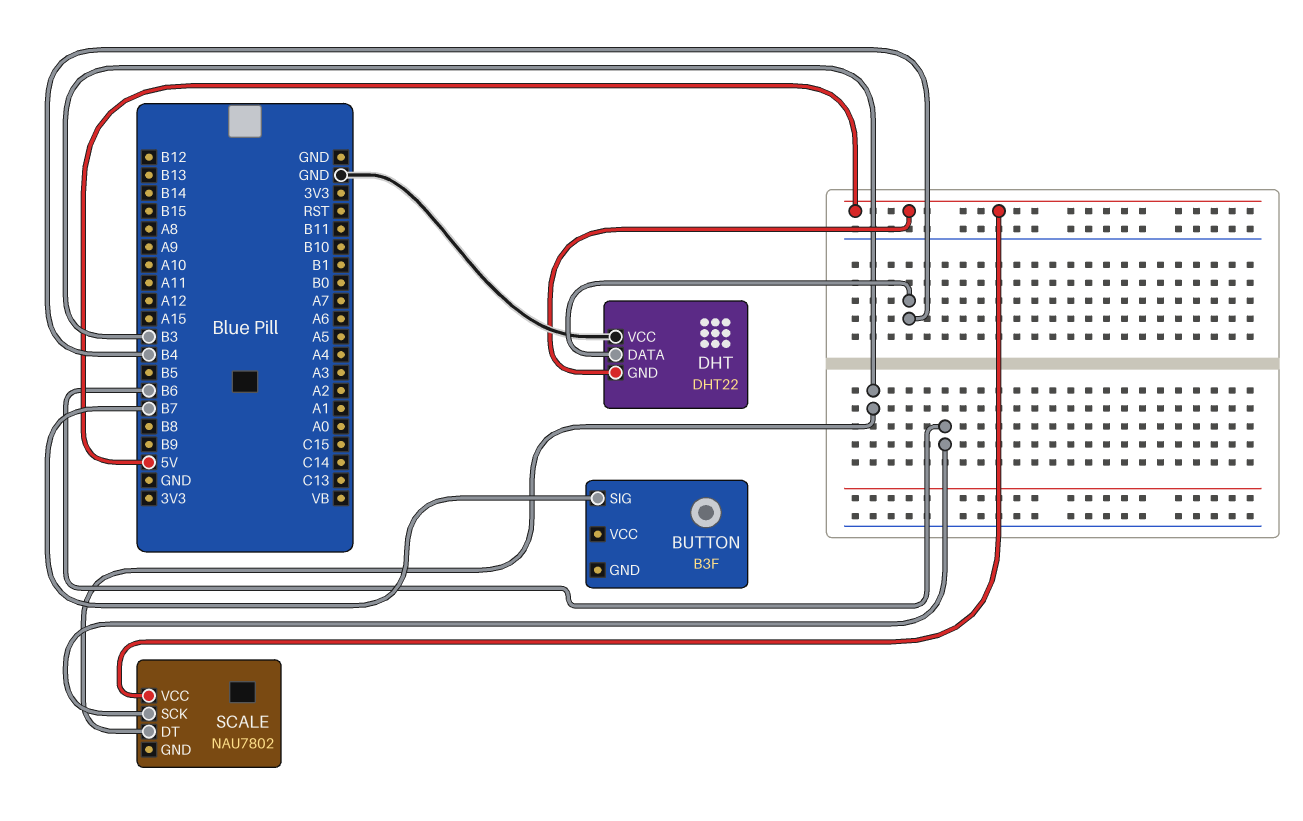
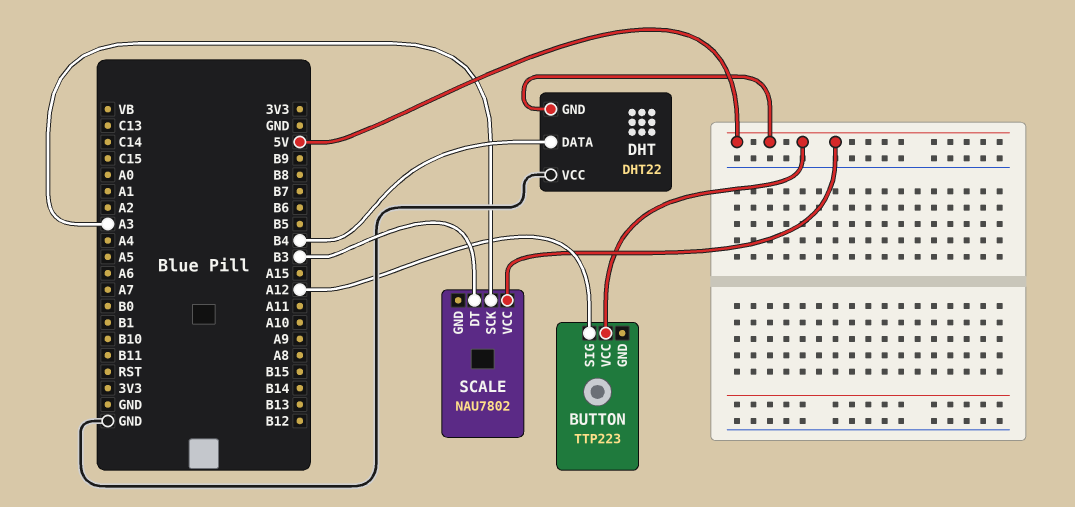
BUTTON: B3F -> TTP223
BUTTON pin SIG: B7 -> A12
BUTTON pin VCC: none -> 5V
SCALE pin SCK: B6 -> A3

